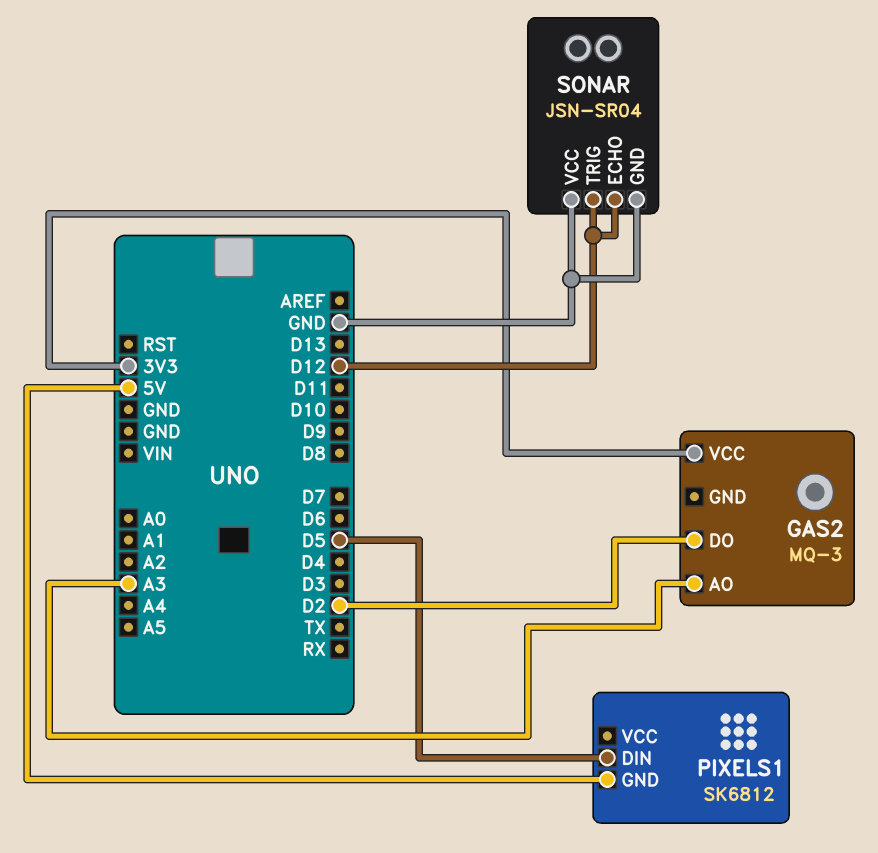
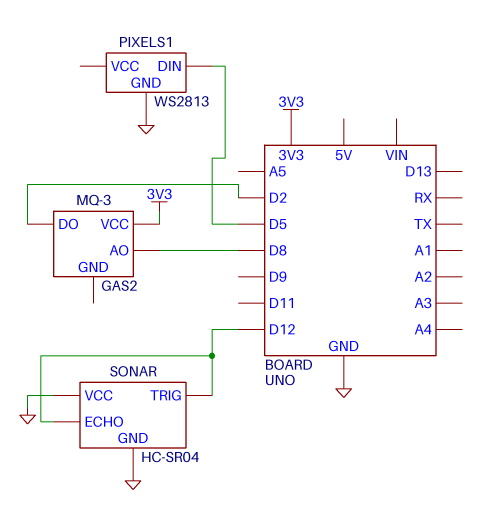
GAS2 pin AO: A3 -> D8
PIXELS1: SK6812 -> WS2813
PIXELS1 pin GND: 5V -> GND
SONAR: JSN-SR04 -> HC-SR04

